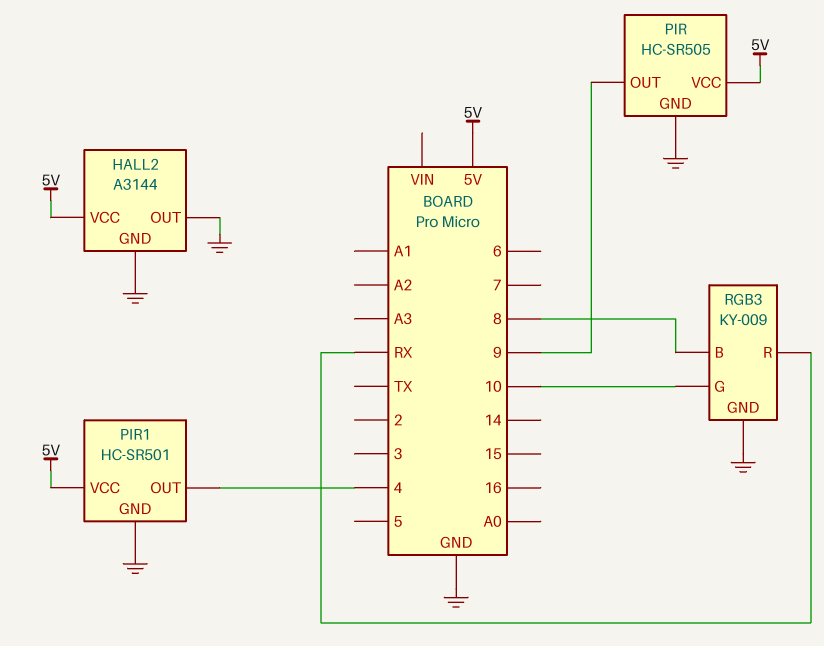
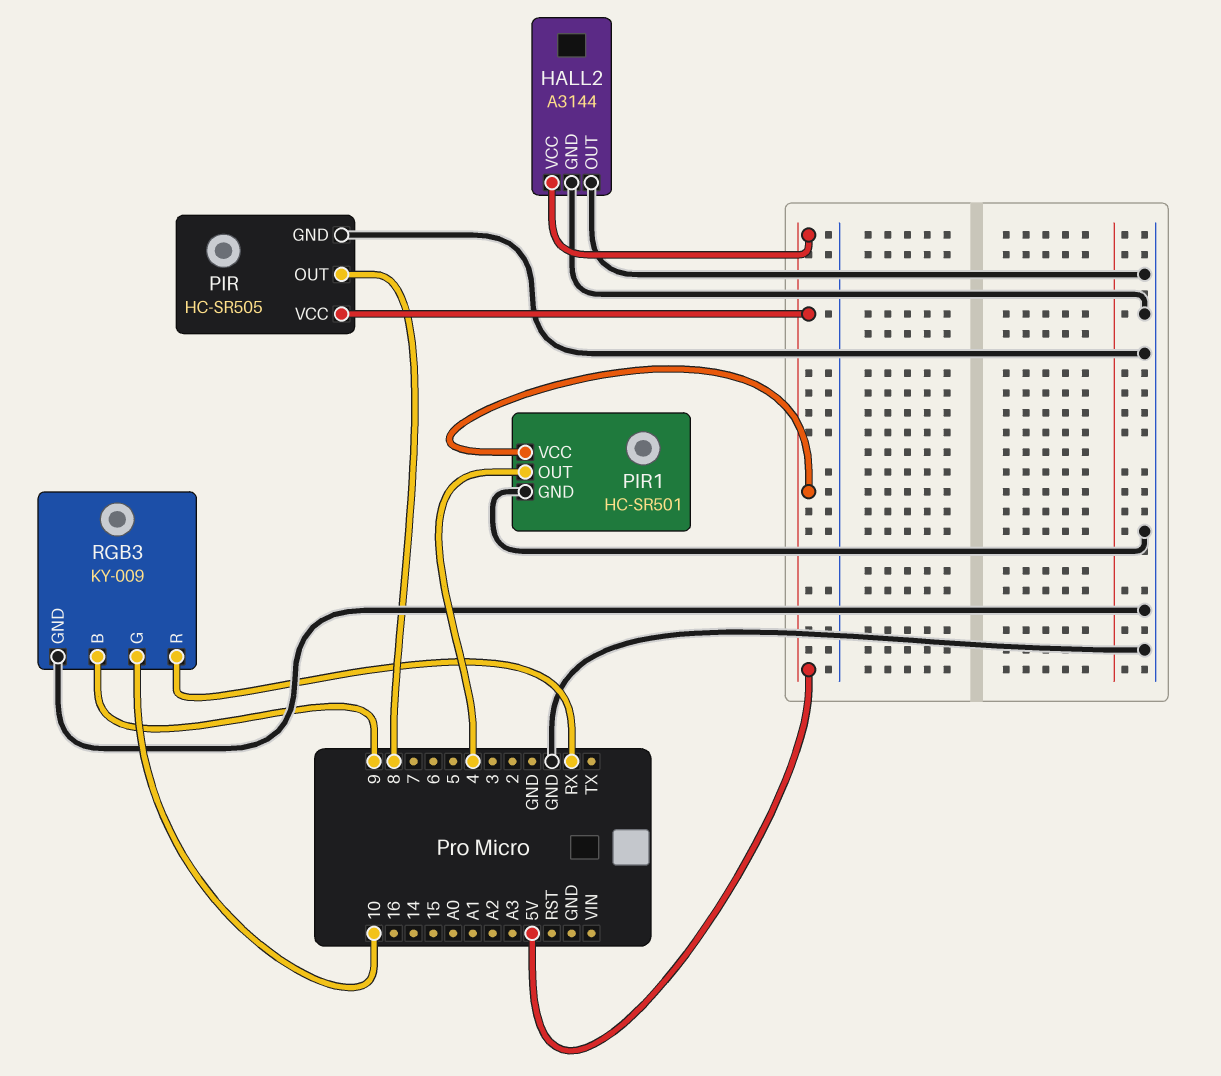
PIR pin OUT: 9 -> 8
RGB3 pin B: 8 -> 9

